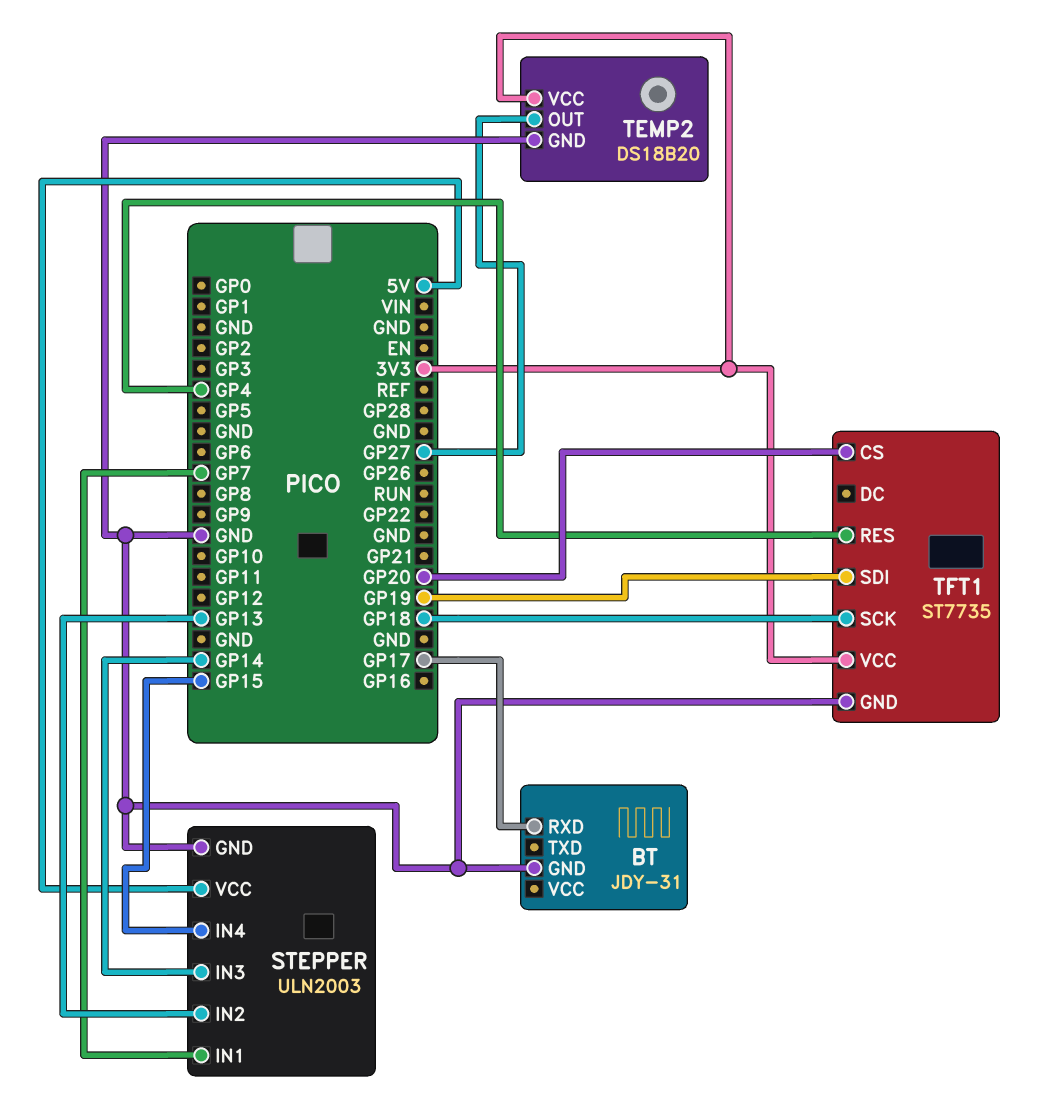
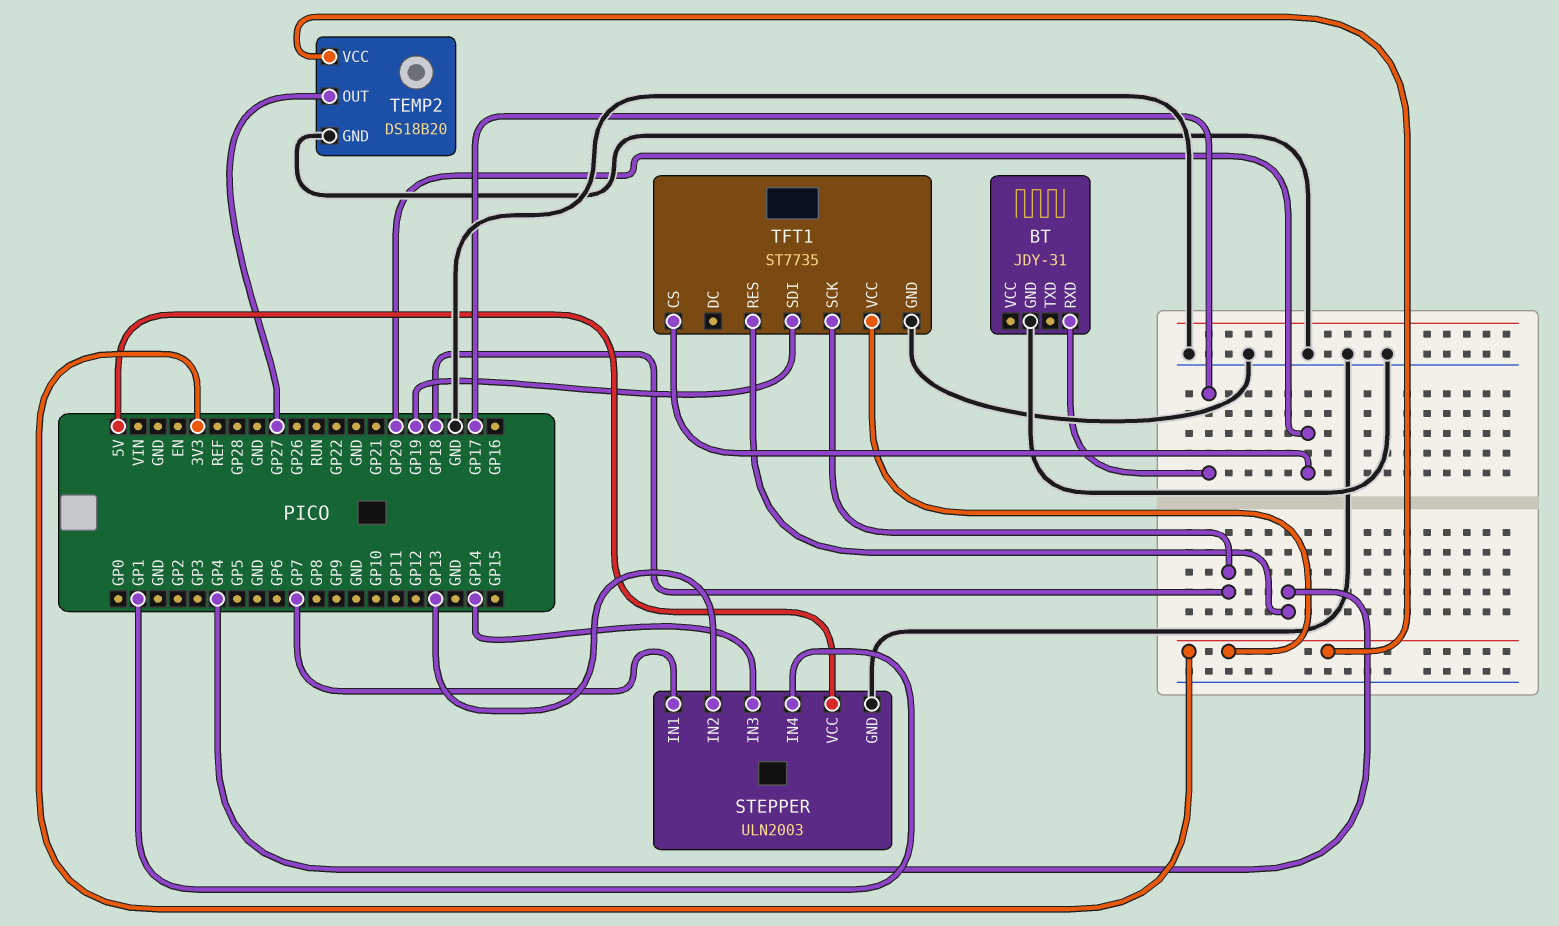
STEPPER pin IN4: GP15 -> GP1

